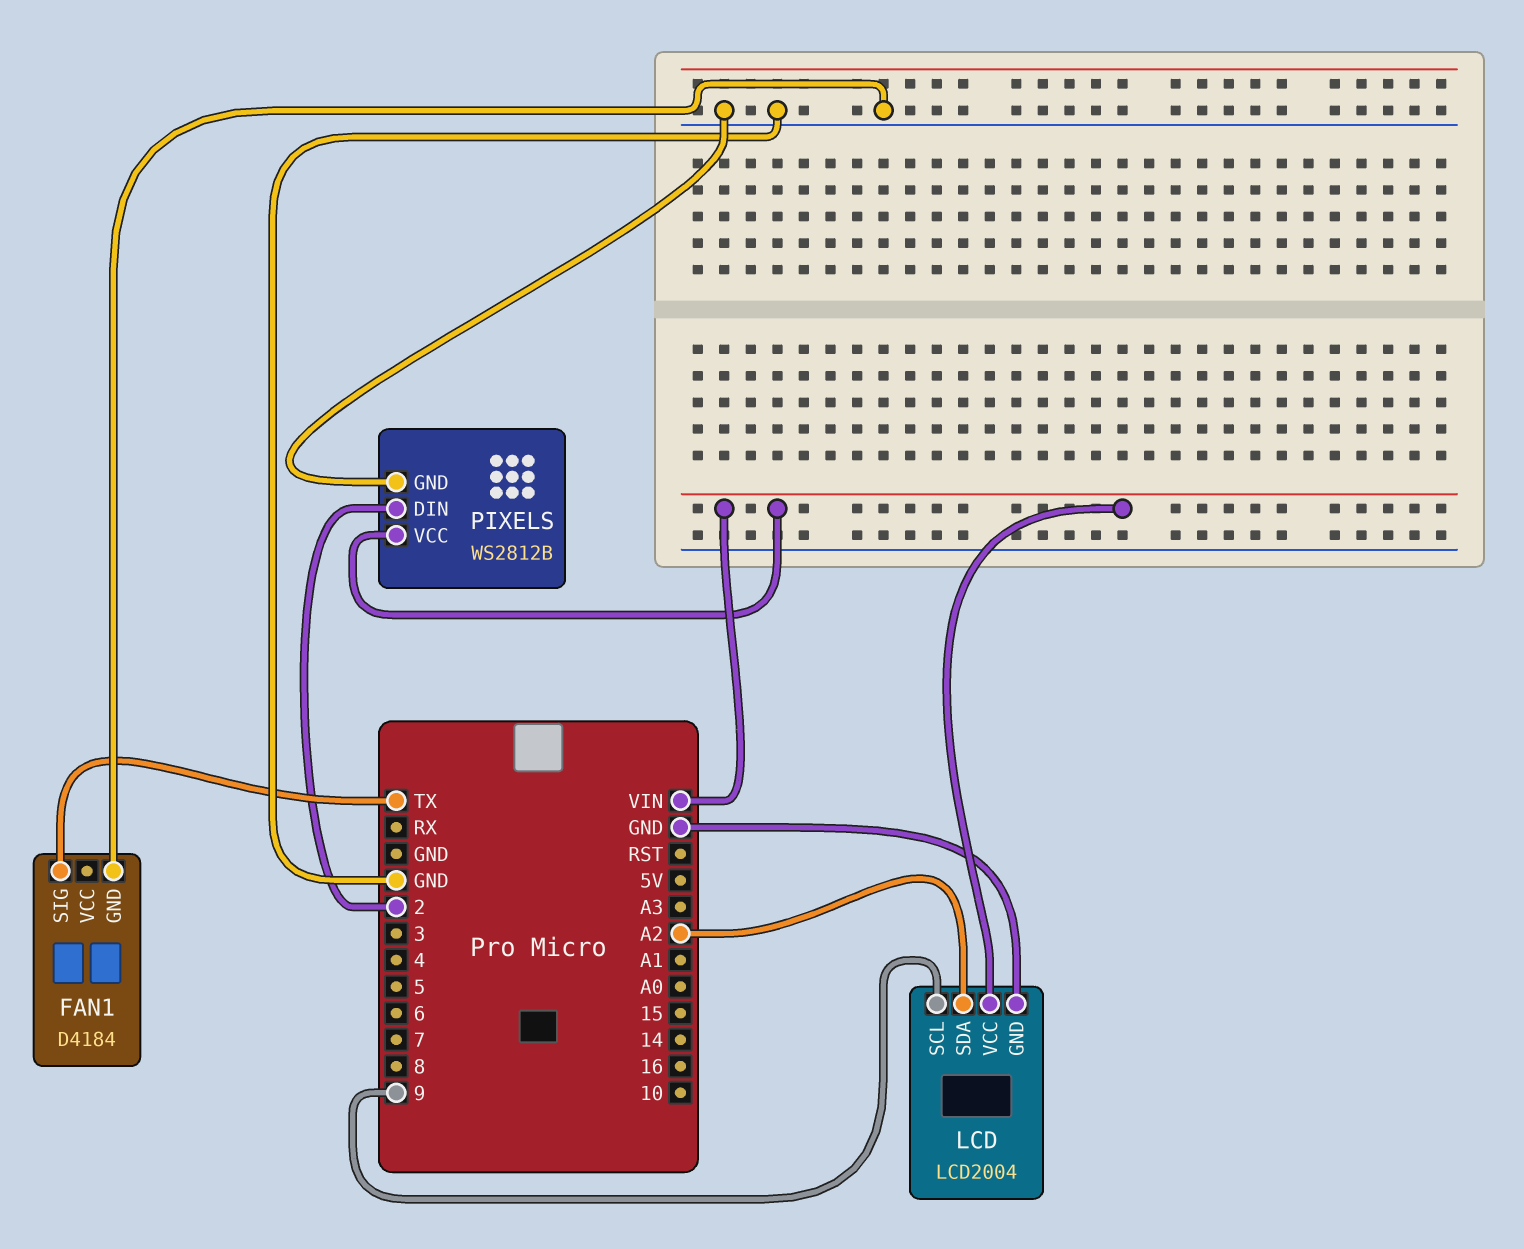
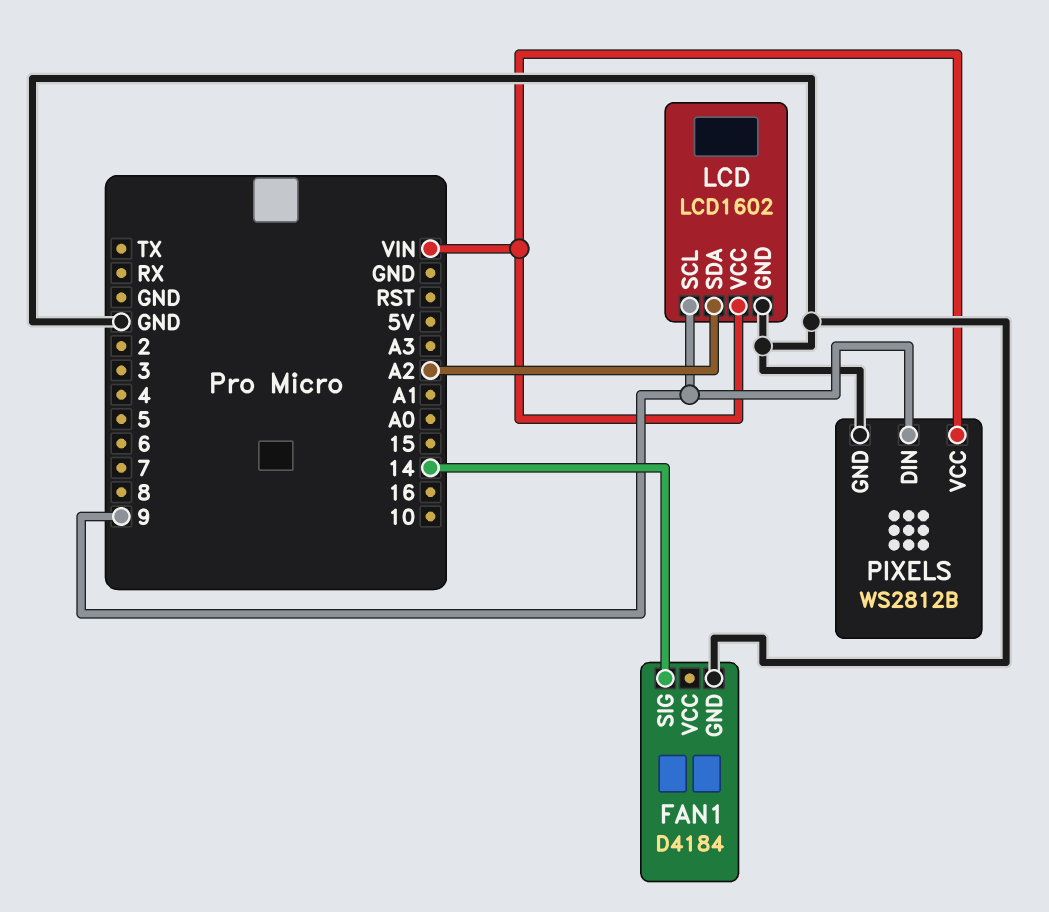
FAN1 pin SIG: TX -> 14
LCD: LCD2004 -> LCD1602
PIXELS pin DIN: 2 -> 9

